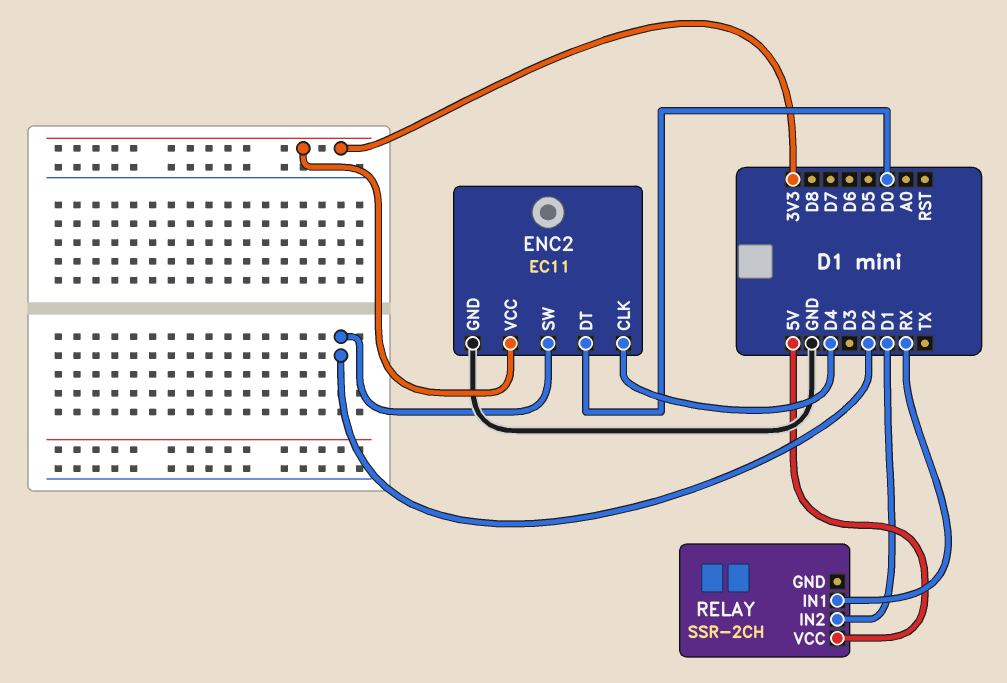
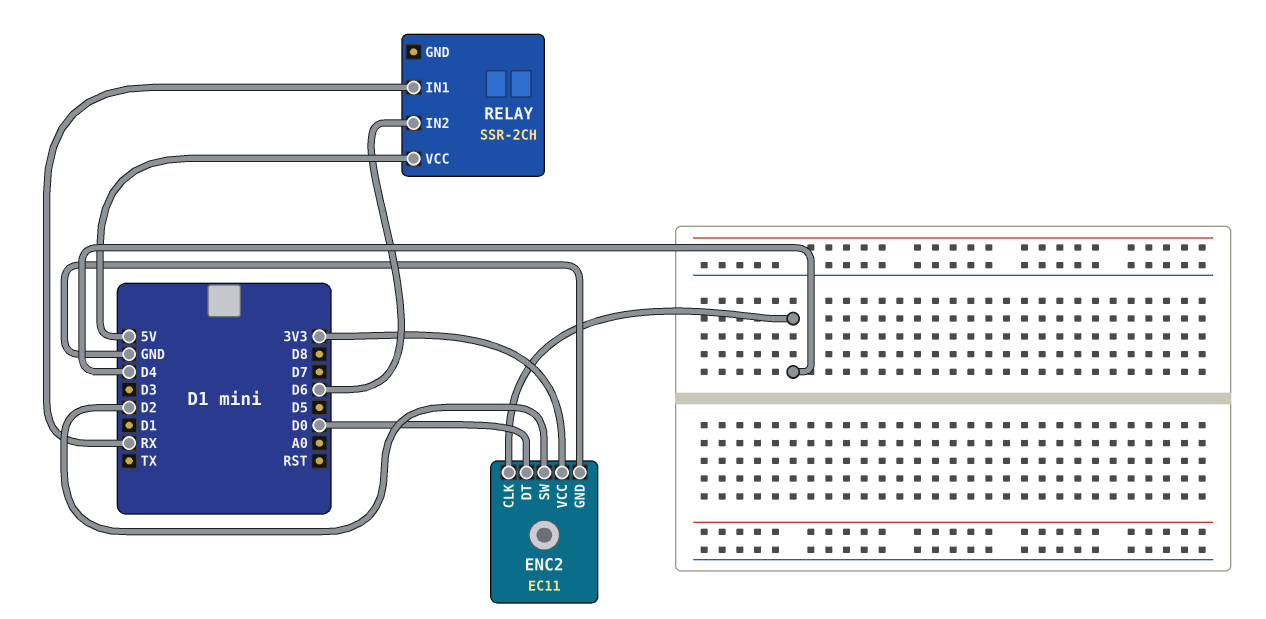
RELAY pin IN2: D1 -> D6

